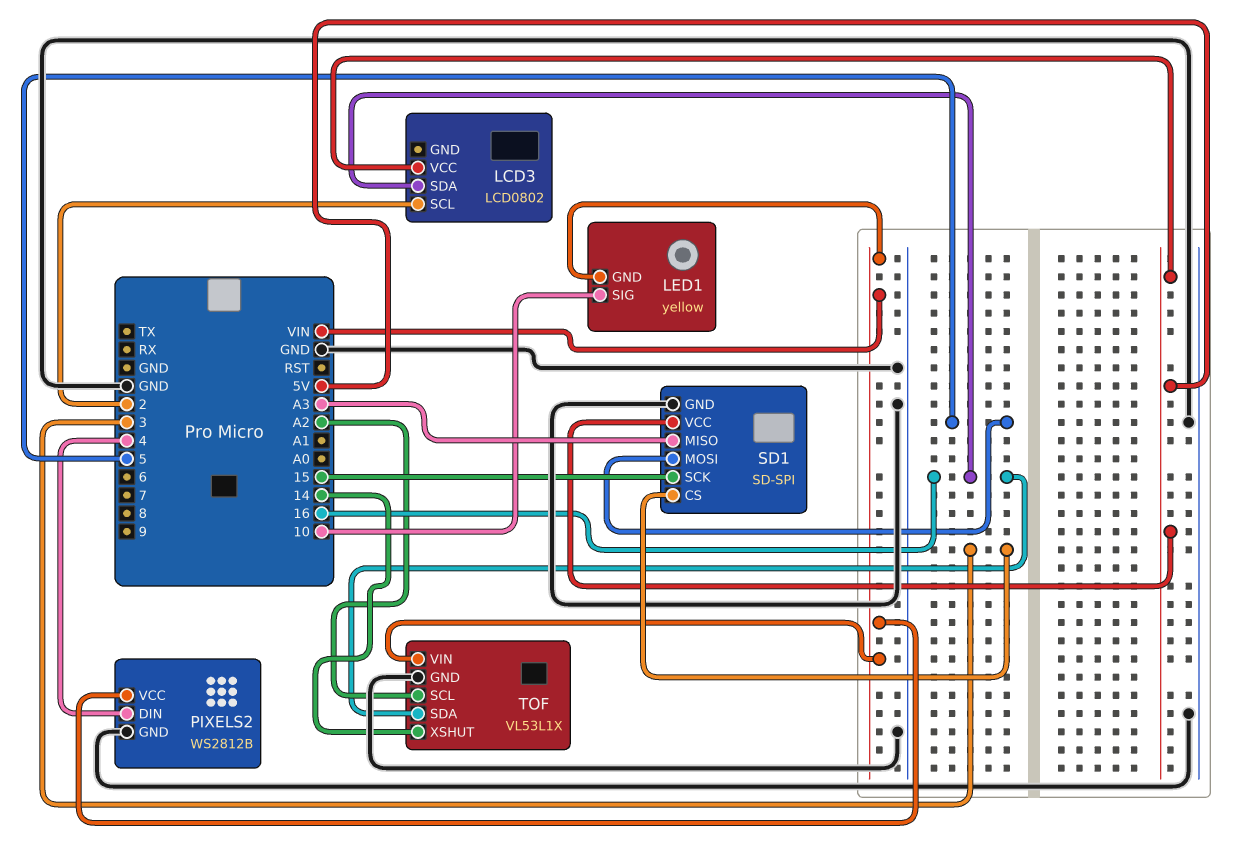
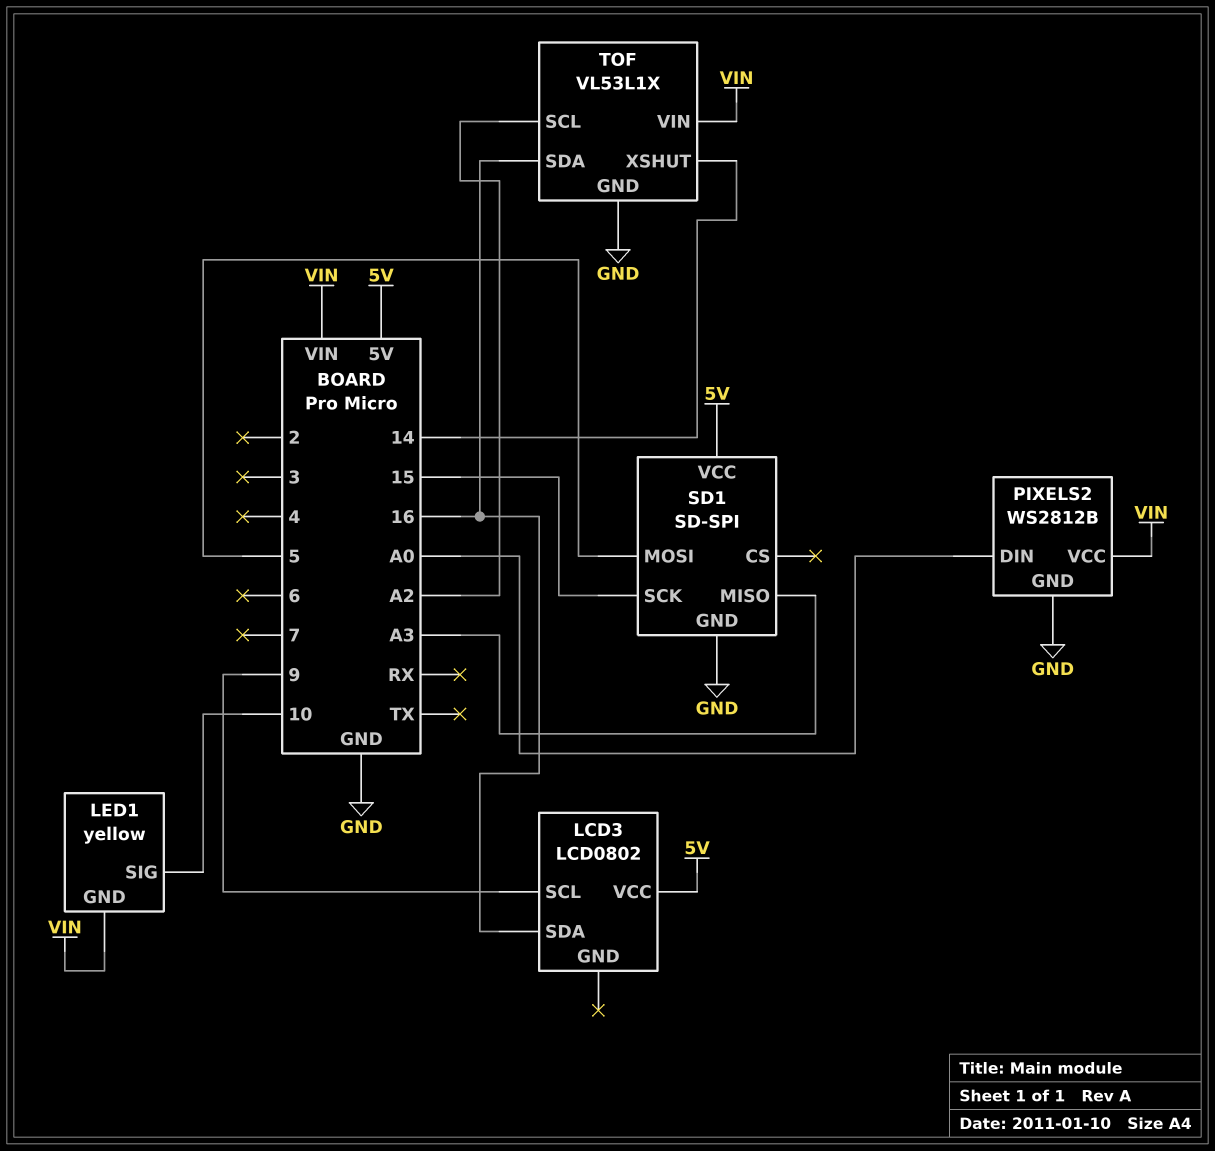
LCD3 pin SCL: 2 -> 9
PIXELS2 pin DIN: 4 -> A0
SD1 pin CS: 3 -> none

